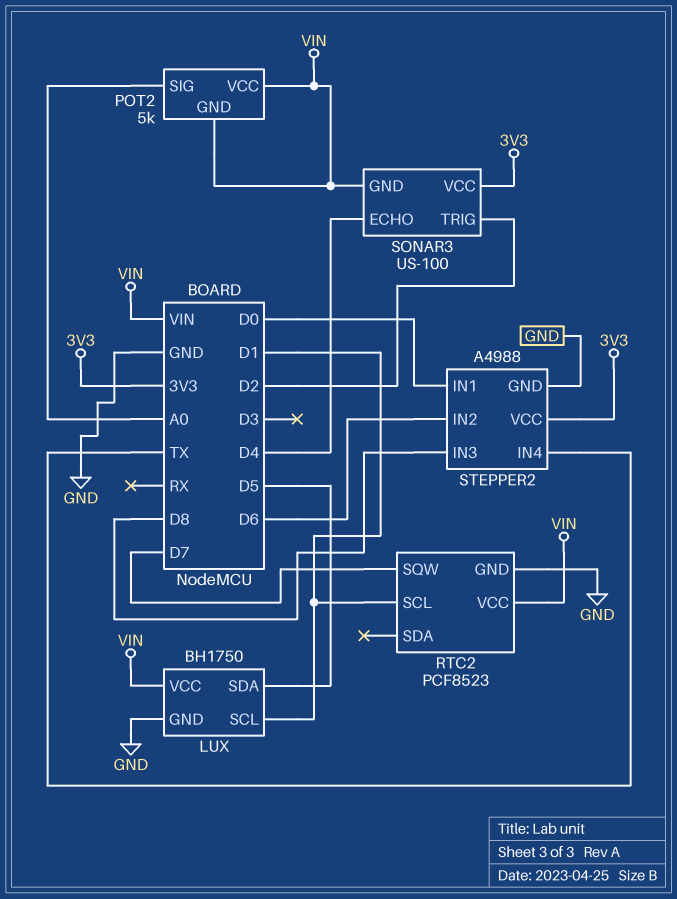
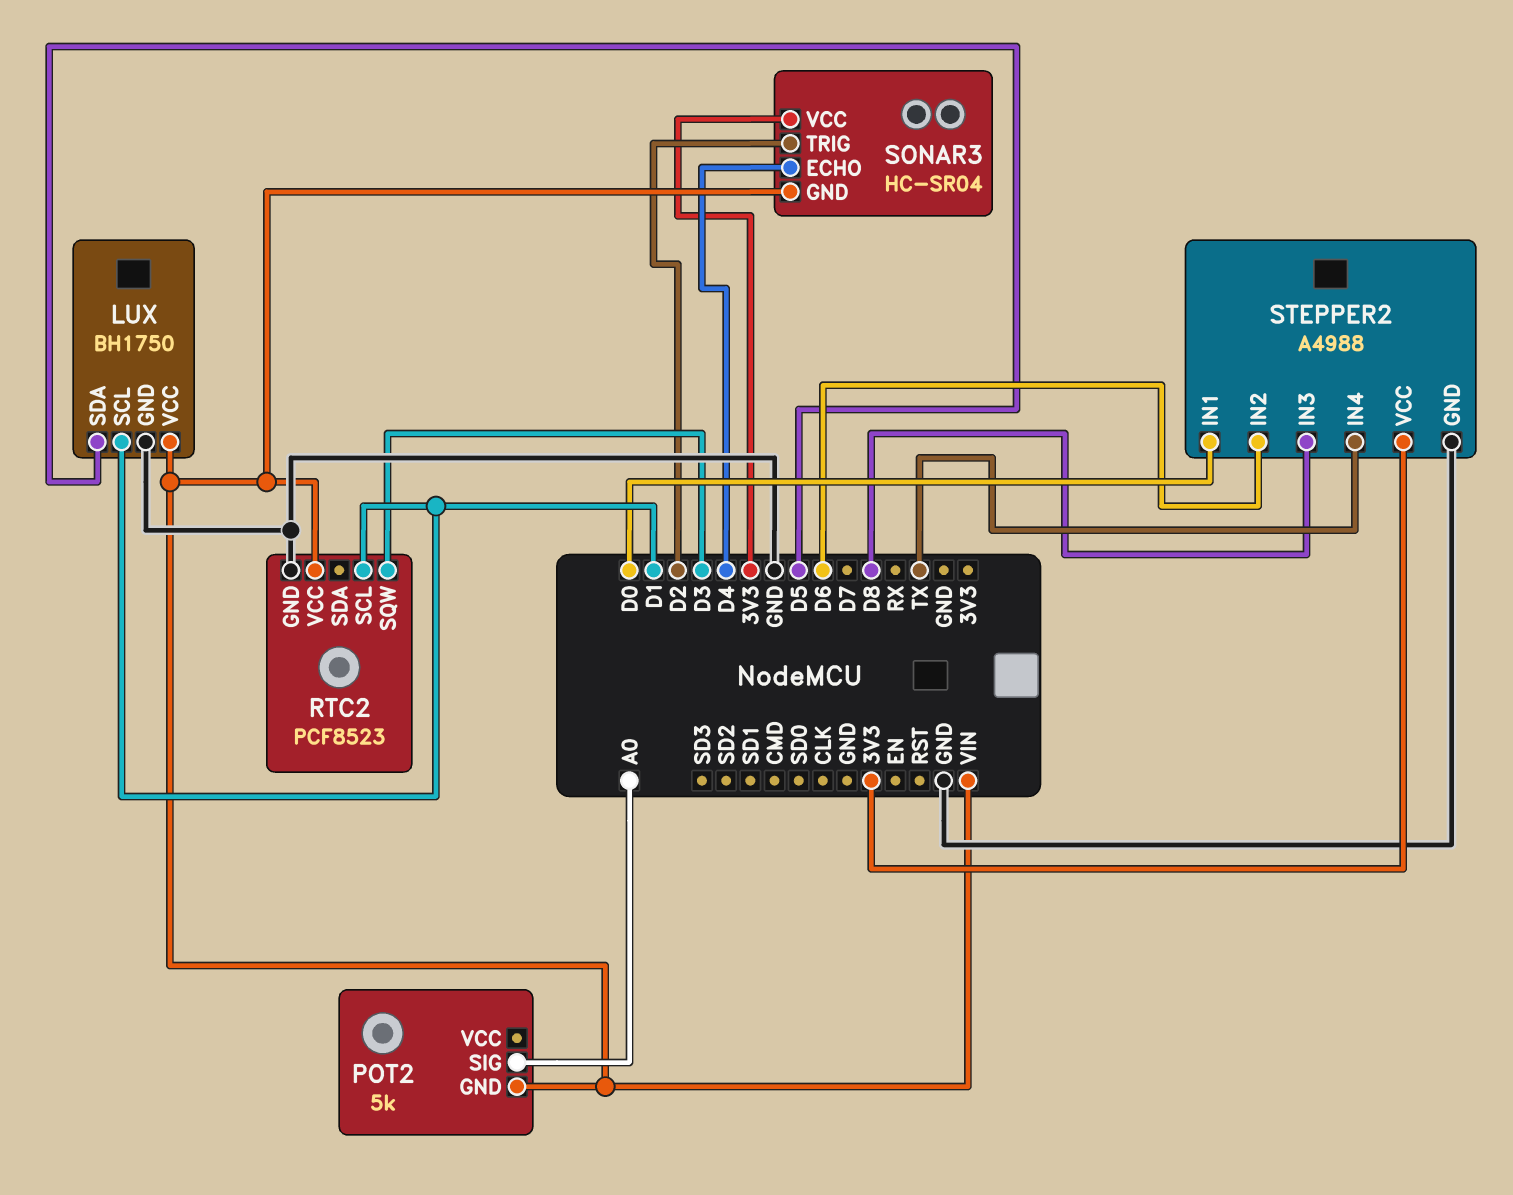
POT2 pin VCC: VIN -> none
RTC2 pin SQW: D7 -> D3
SONAR3: US-100 -> HC-SR04

